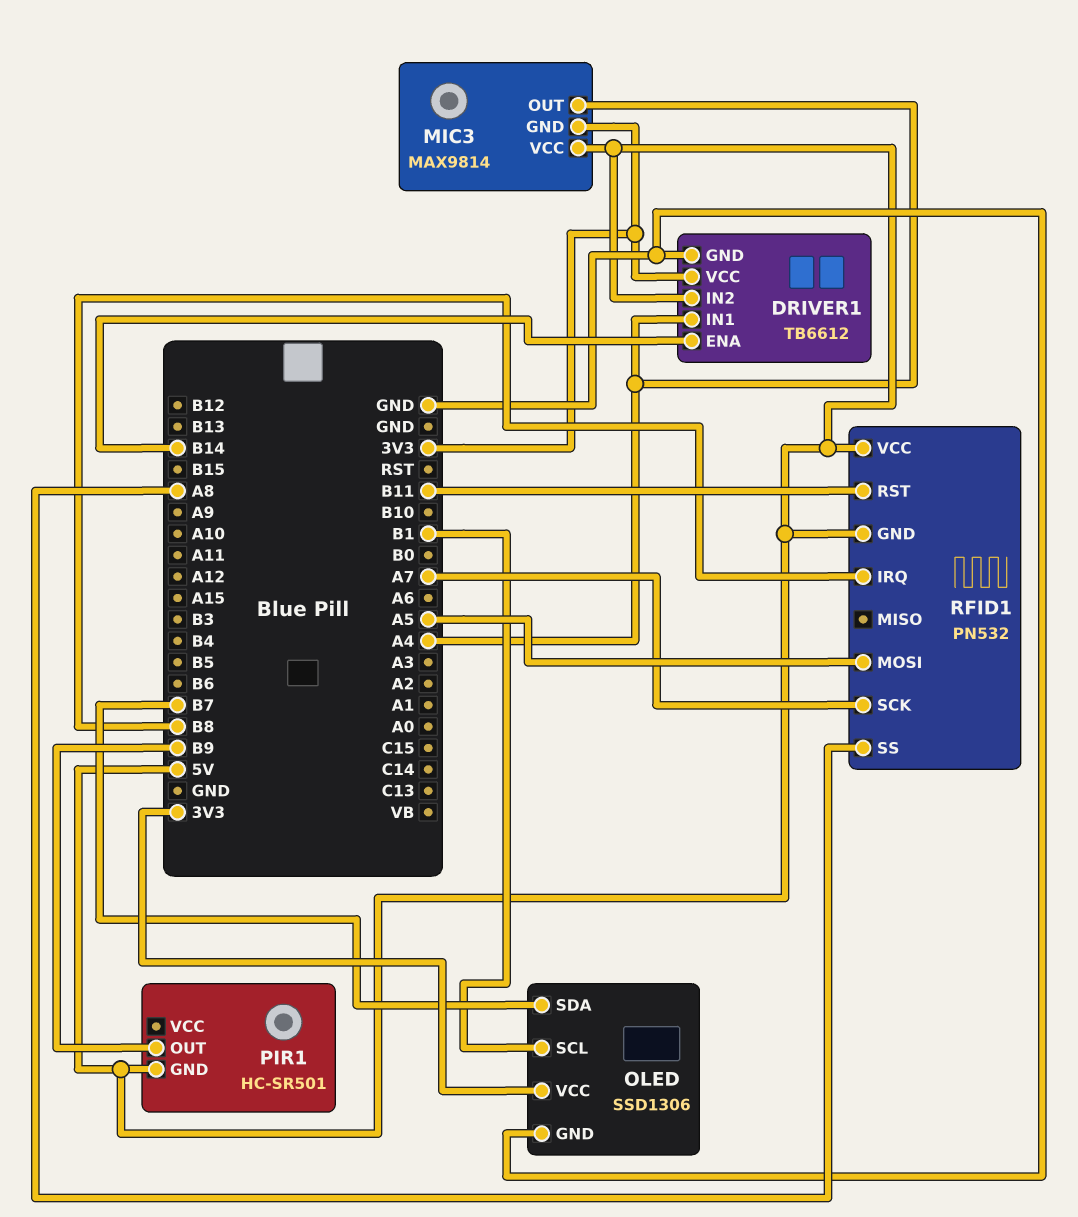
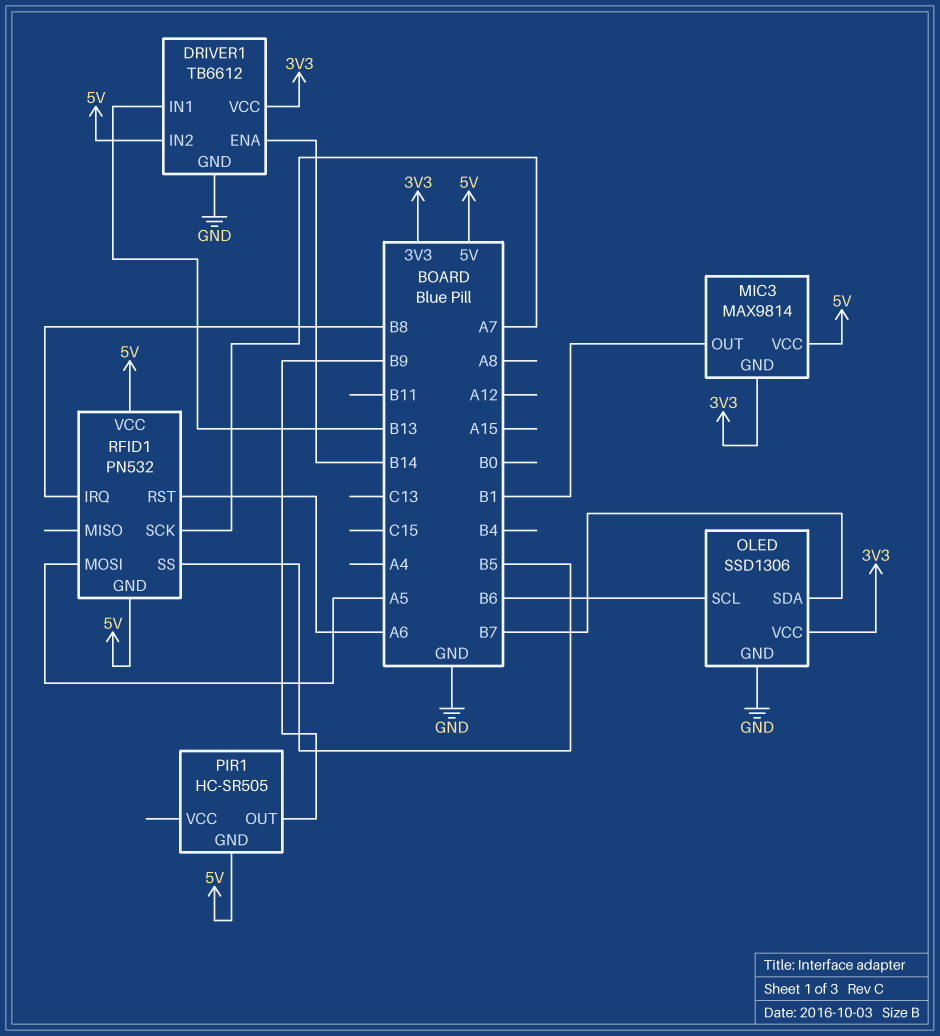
DRIVER1 pin IN1: A4 -> B13
MIC3 pin OUT: A4 -> B1
OLED pin SCL: B1 -> B6
PIR1: HC-SR501 -> HC-SR505
RFID1 pin RST: B11 -> A6
RFID1 pin SS: A8 -> B5

